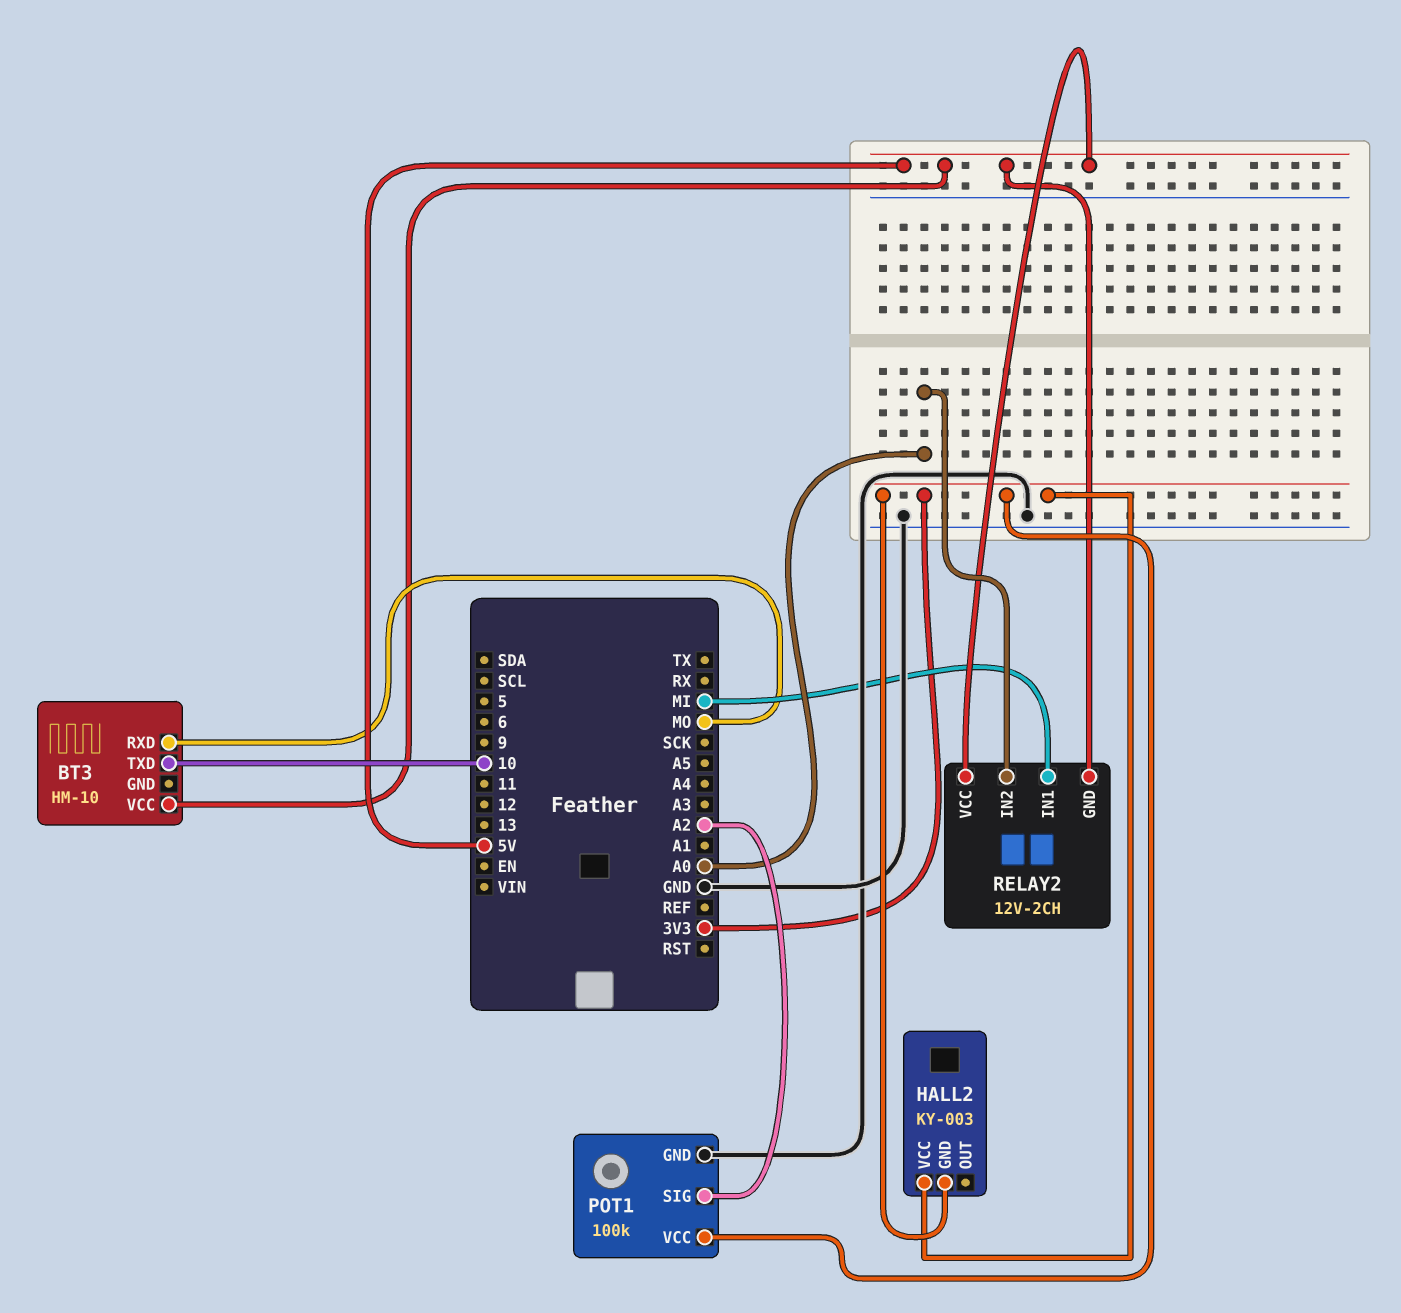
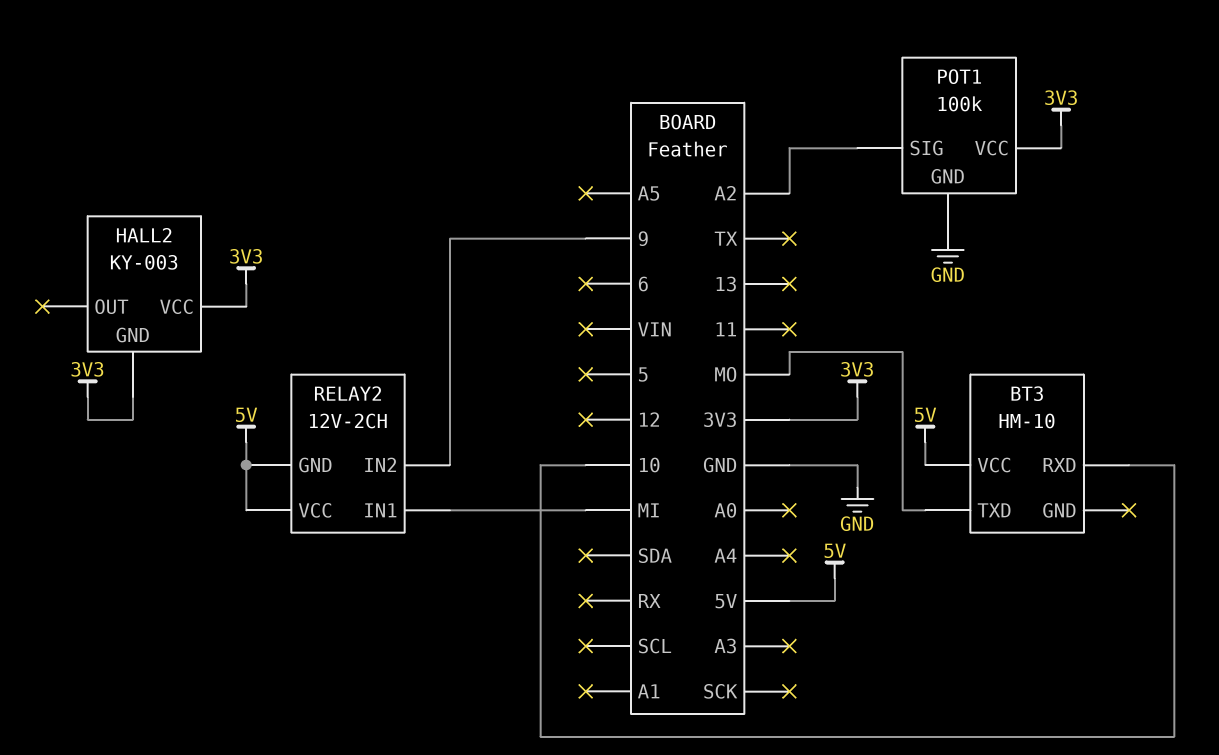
BT3 pin RXD: MO -> 10
BT3 pin TXD: 10 -> MO
RELAY2 pin IN2: A0 -> 9

